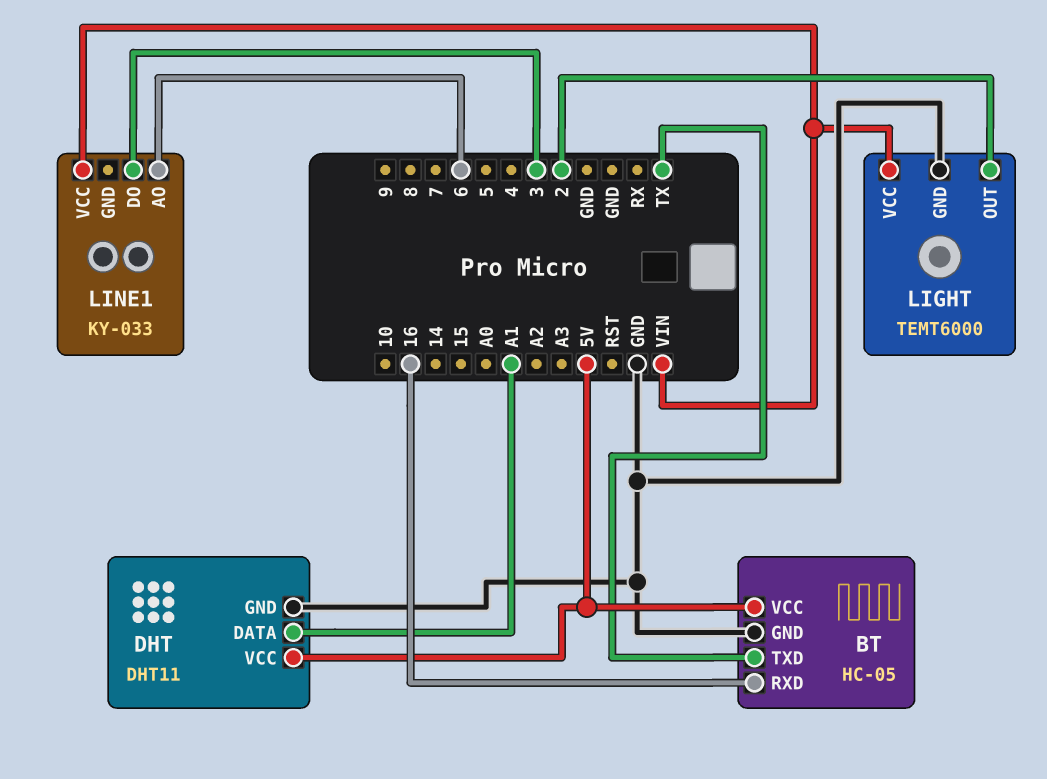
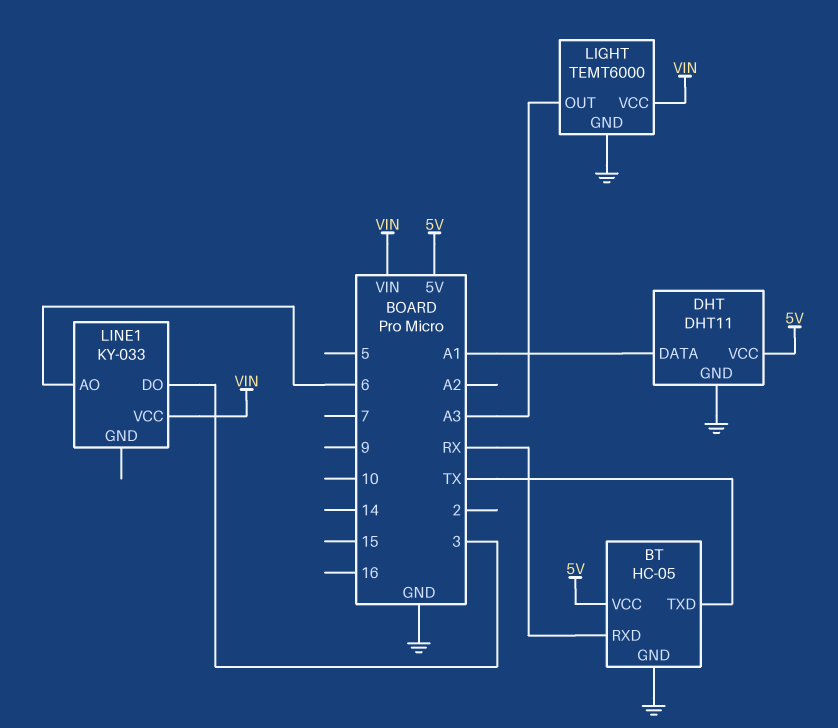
BT pin RXD: 16 -> RX
LIGHT pin OUT: 2 -> A3

